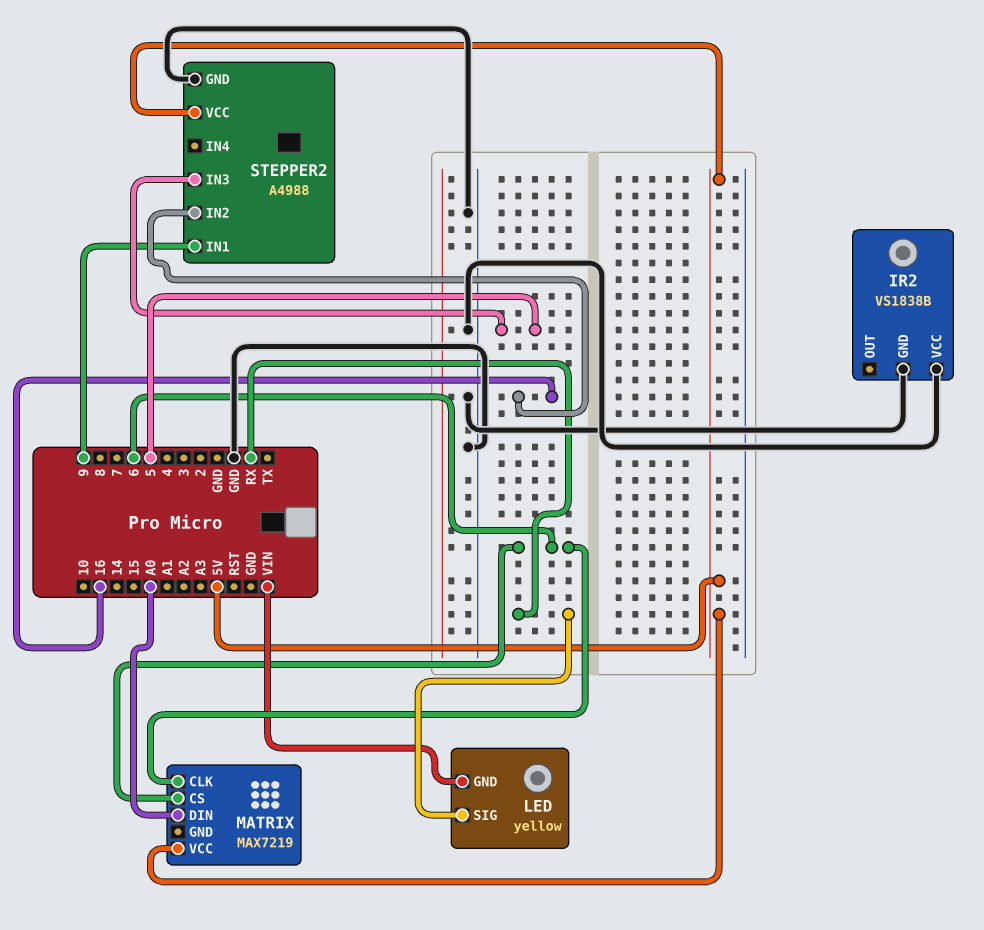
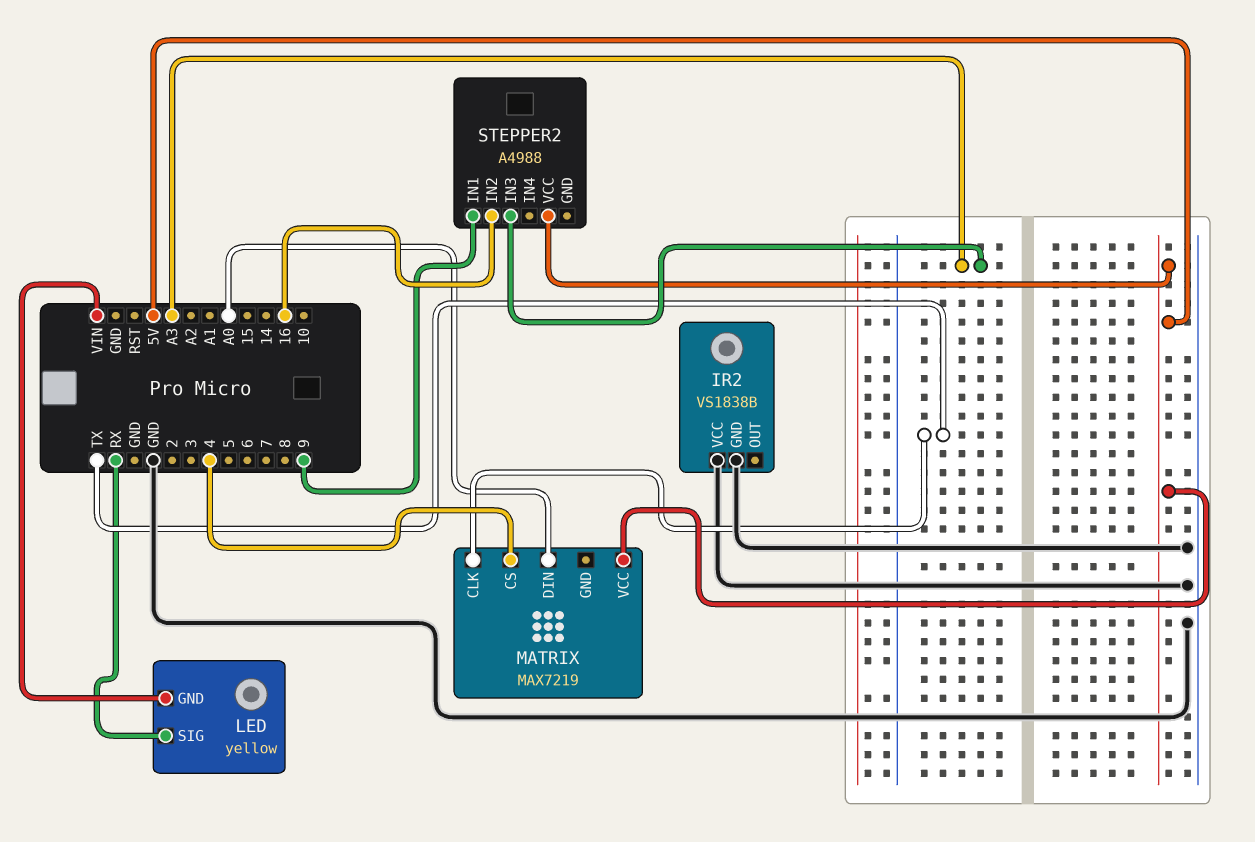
MATRIX pin CLK: 6 -> TX
MATRIX pin CS: 6 -> 4
STEPPER2 pin GND: GND -> none
STEPPER2 pin IN3: 5 -> A3

